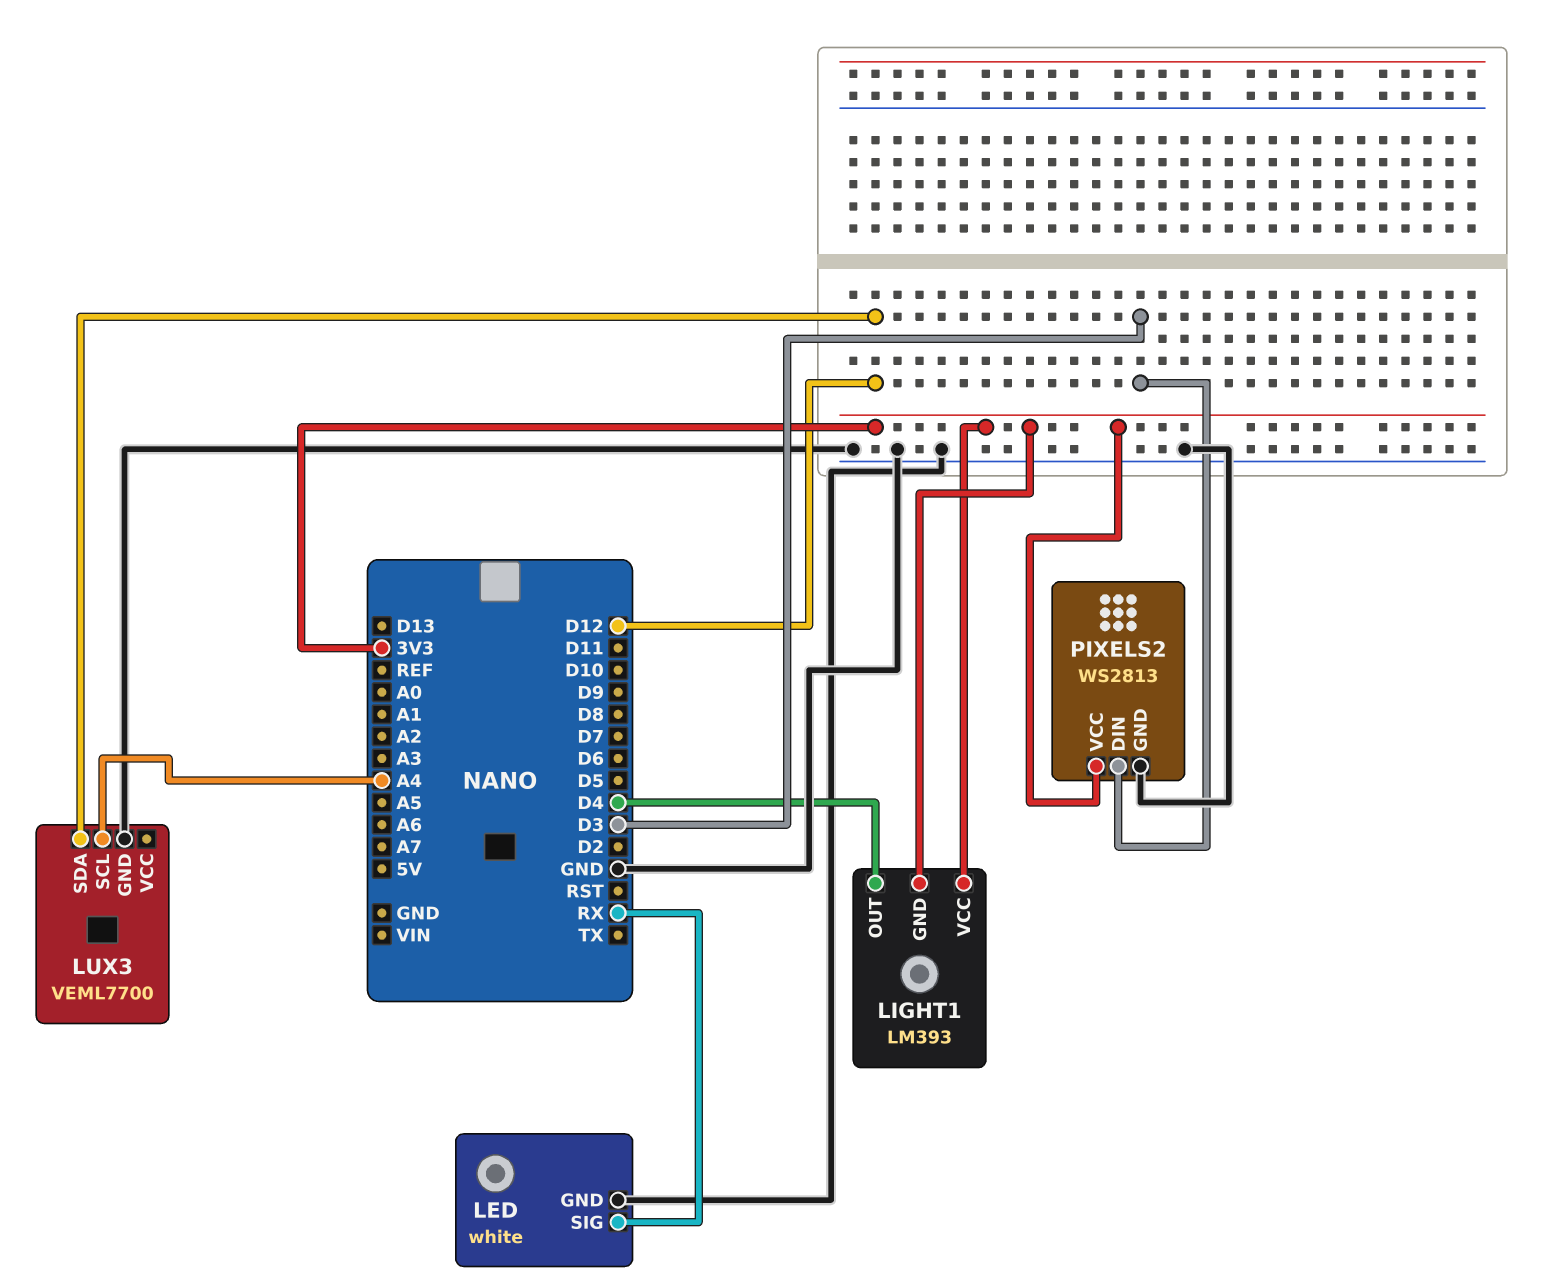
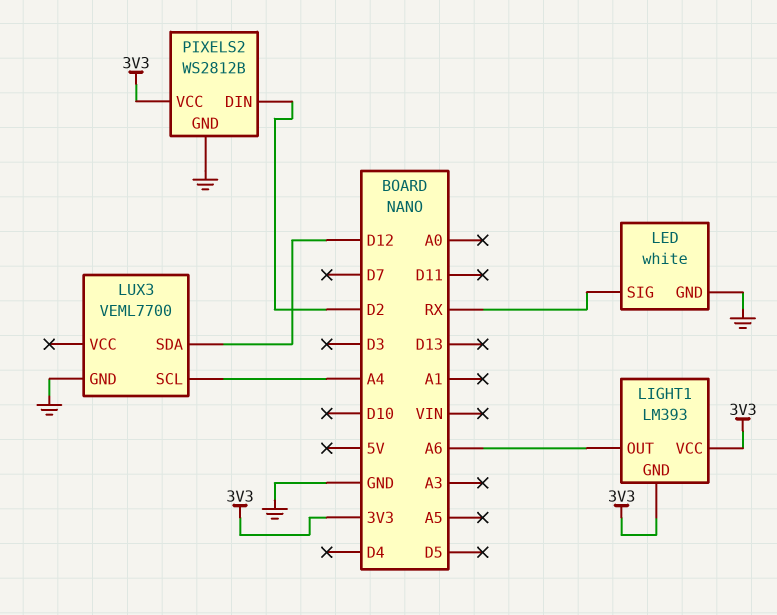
LIGHT1 pin OUT: D4 -> A6
PIXELS2: WS2813 -> WS2812B
PIXELS2 pin DIN: D3 -> D2

